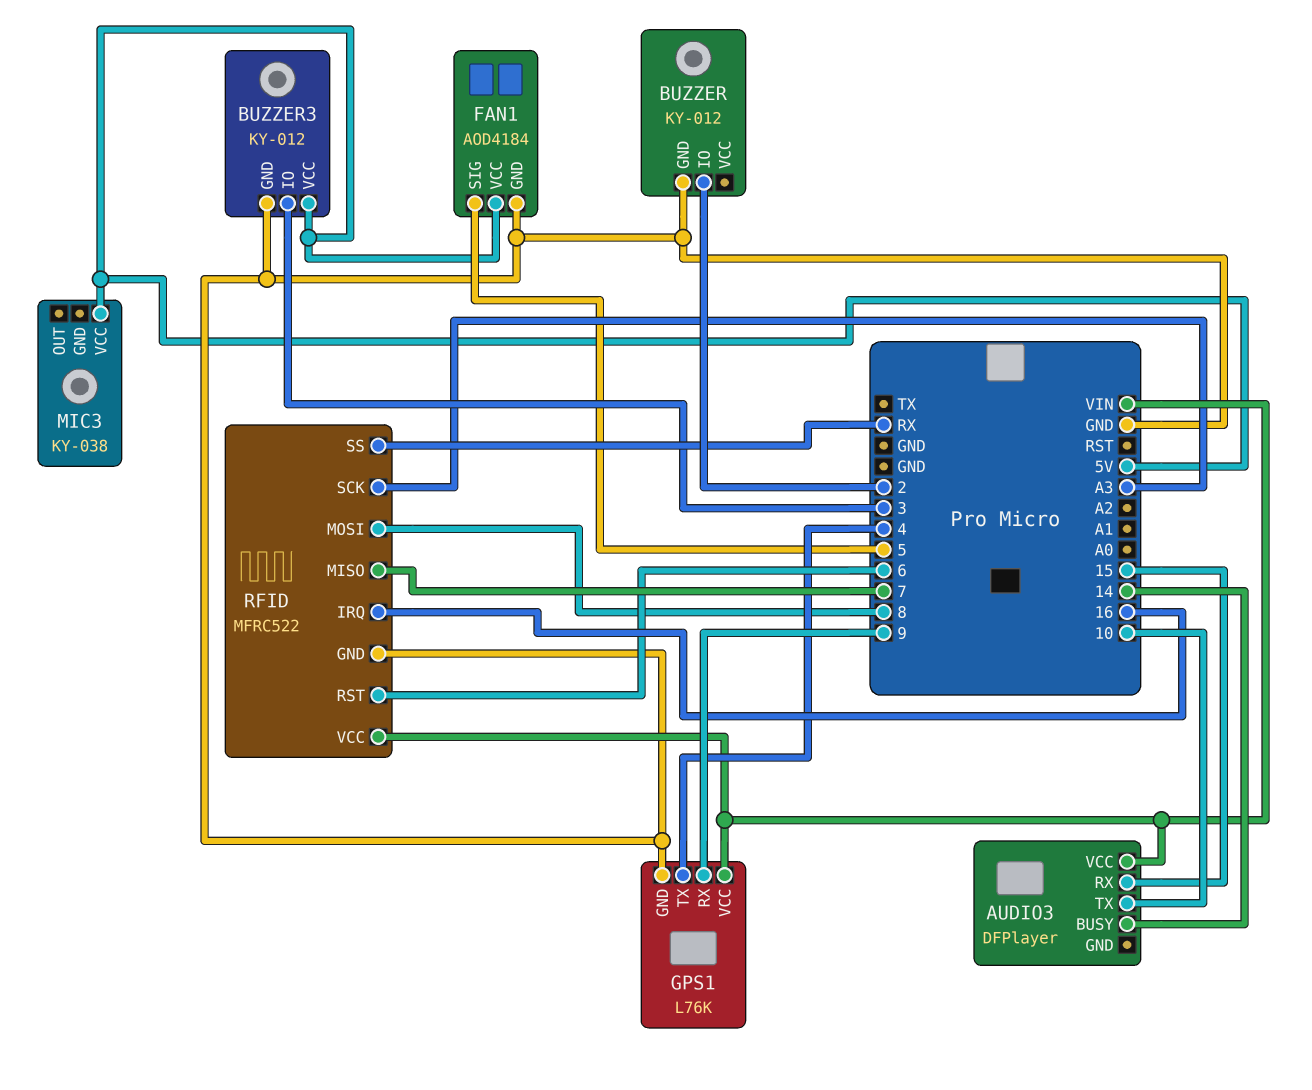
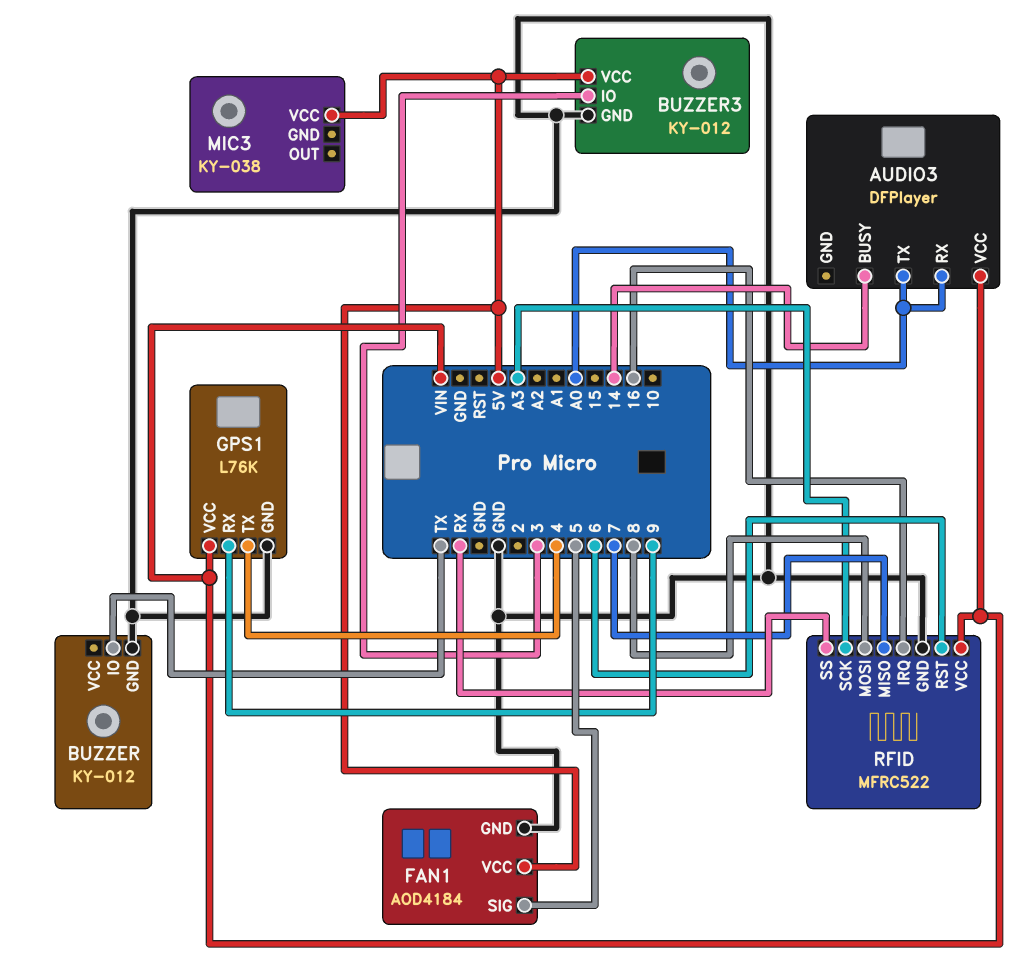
AUDIO3 pin RX: 15 -> A0
AUDIO3 pin TX: 10 -> A0
BUZZER pin IO: 2 -> TX

